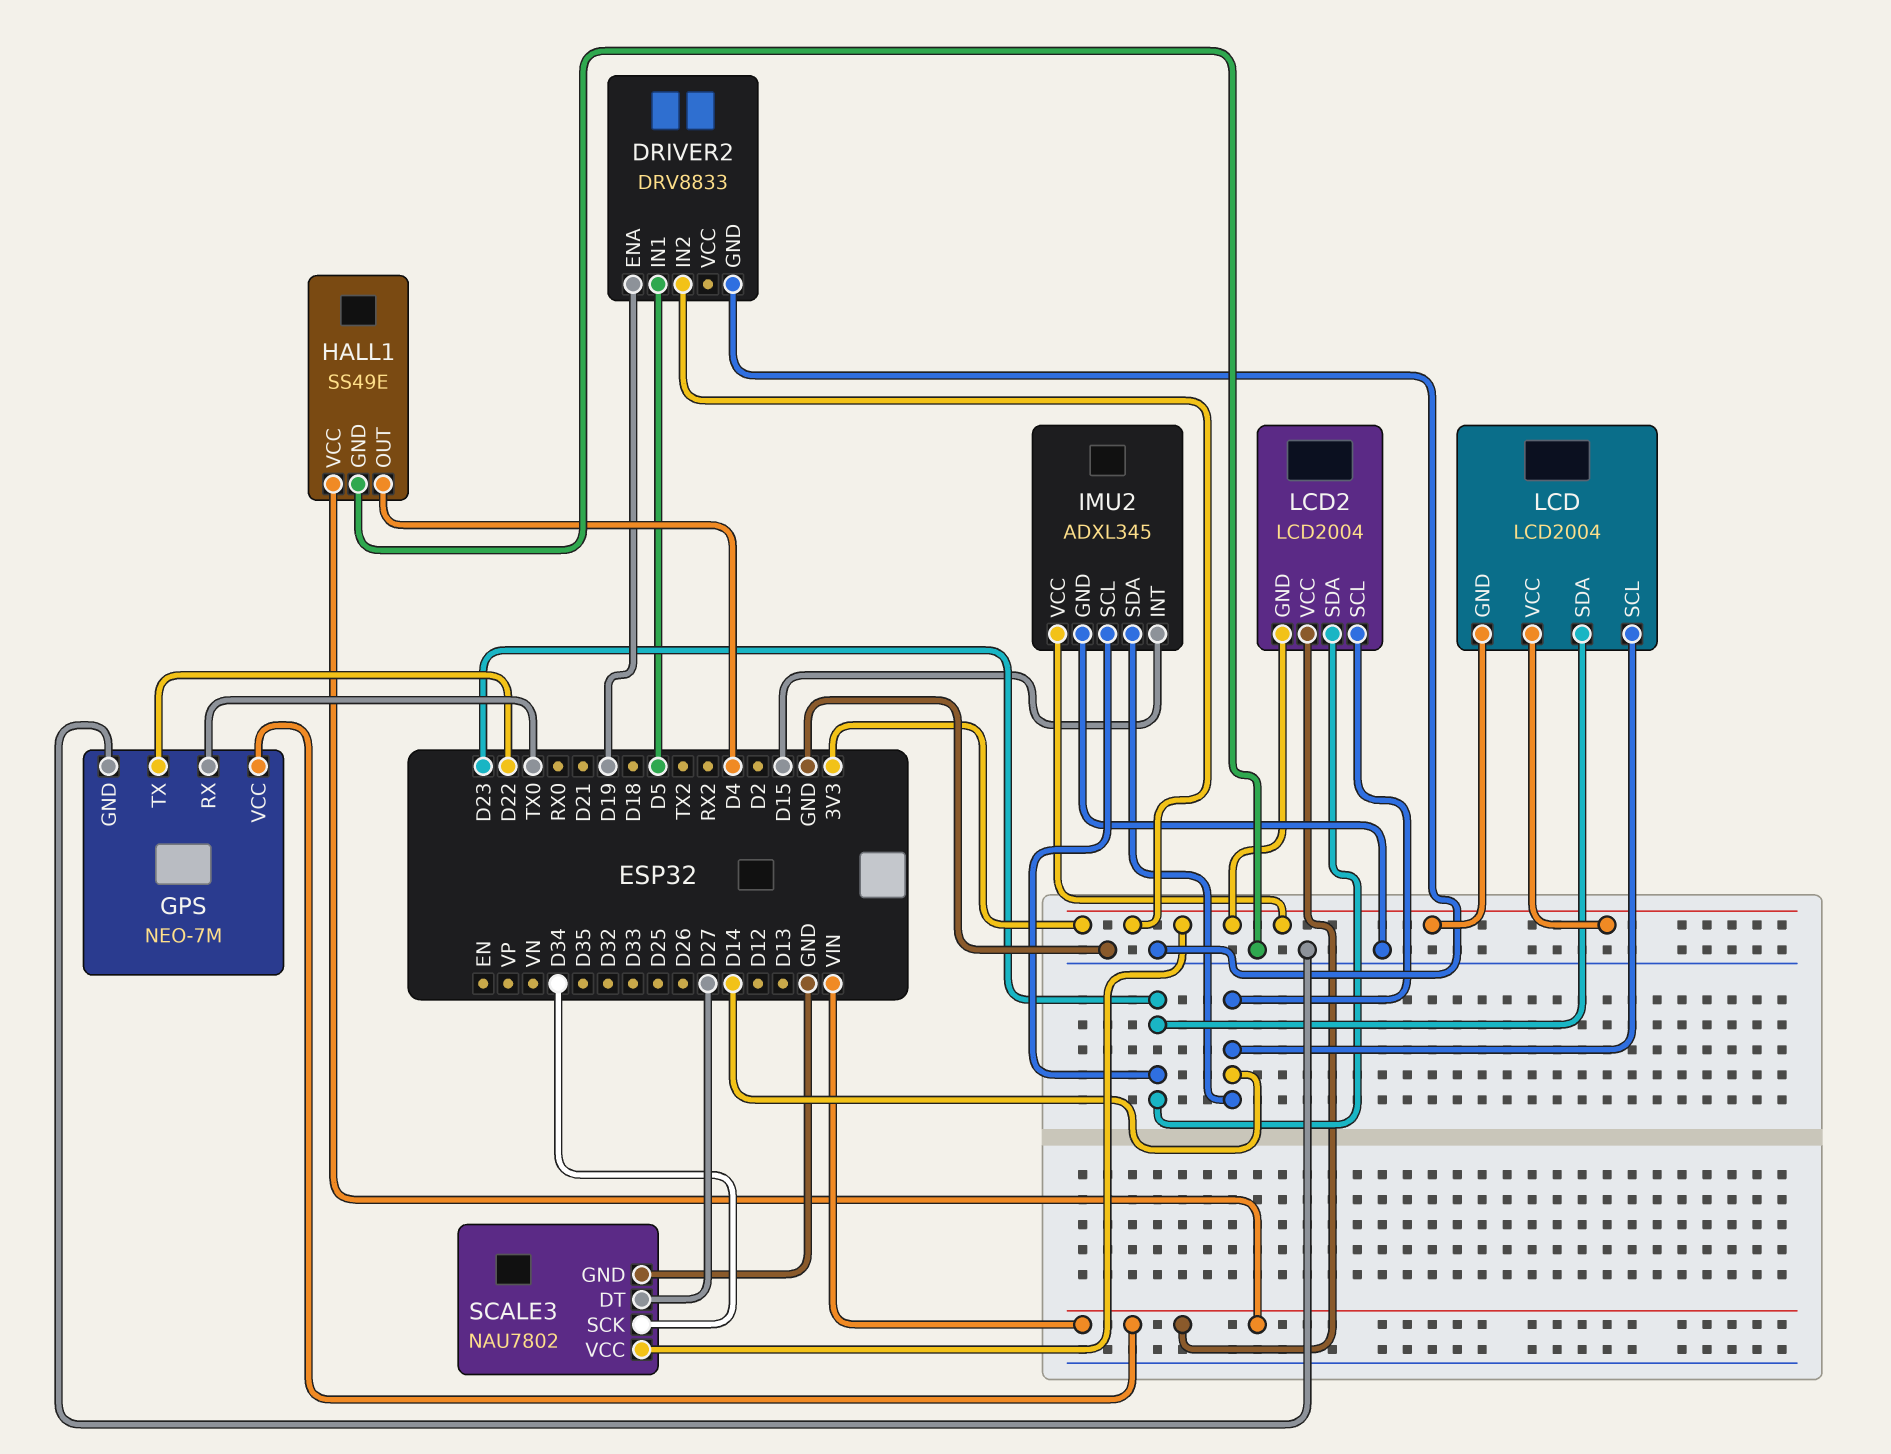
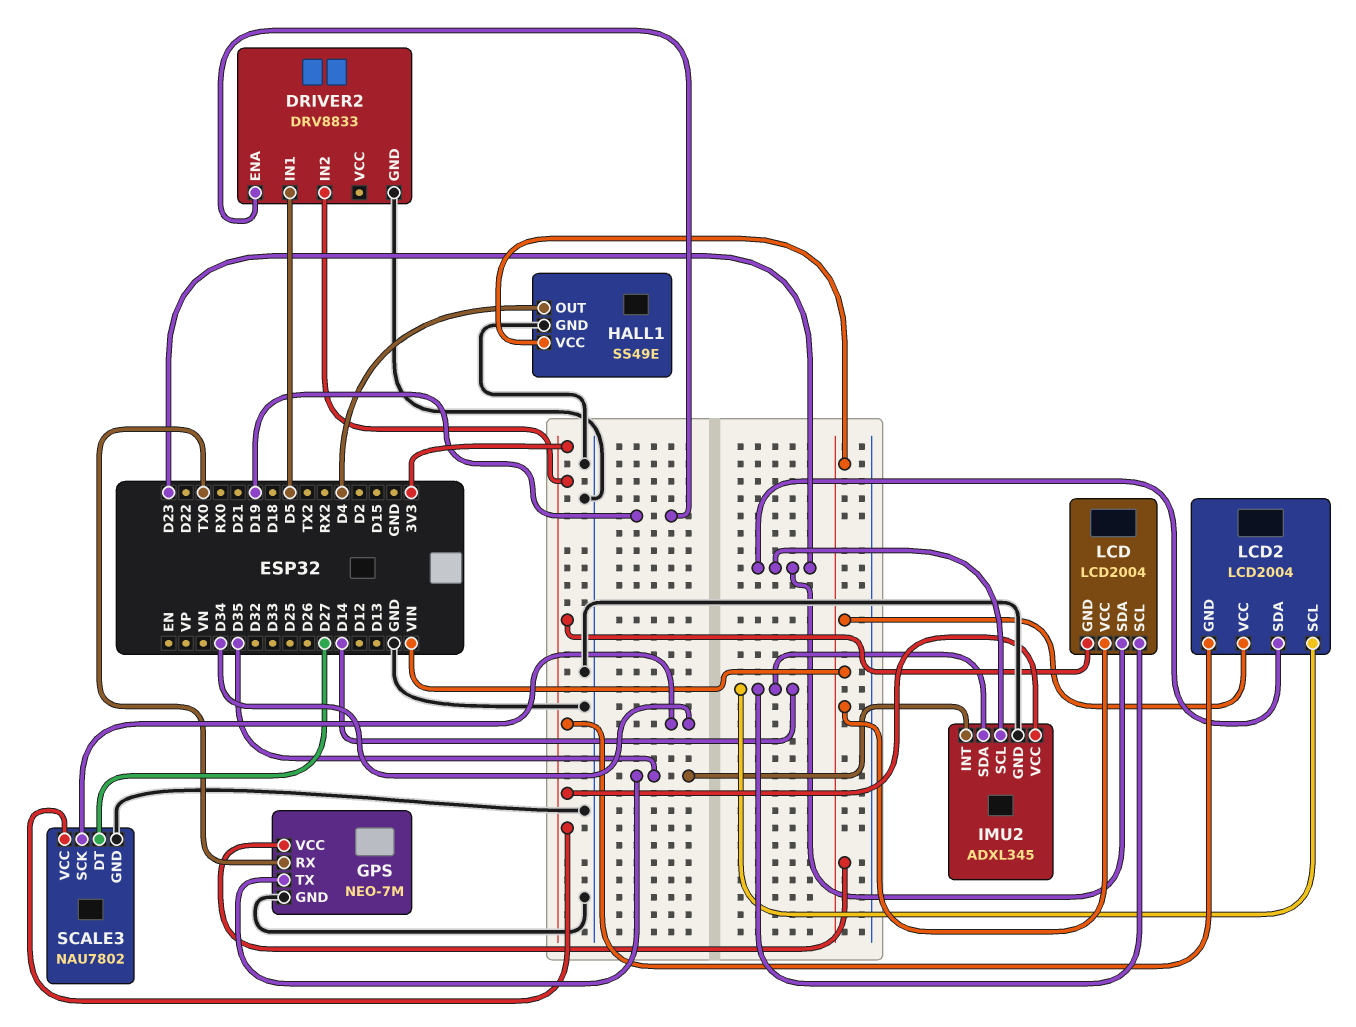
GPS pin TX: D22 -> D35
IMU2 pin INT: D15 -> D35
LCD pin VCC: 3V3 -> VIN

